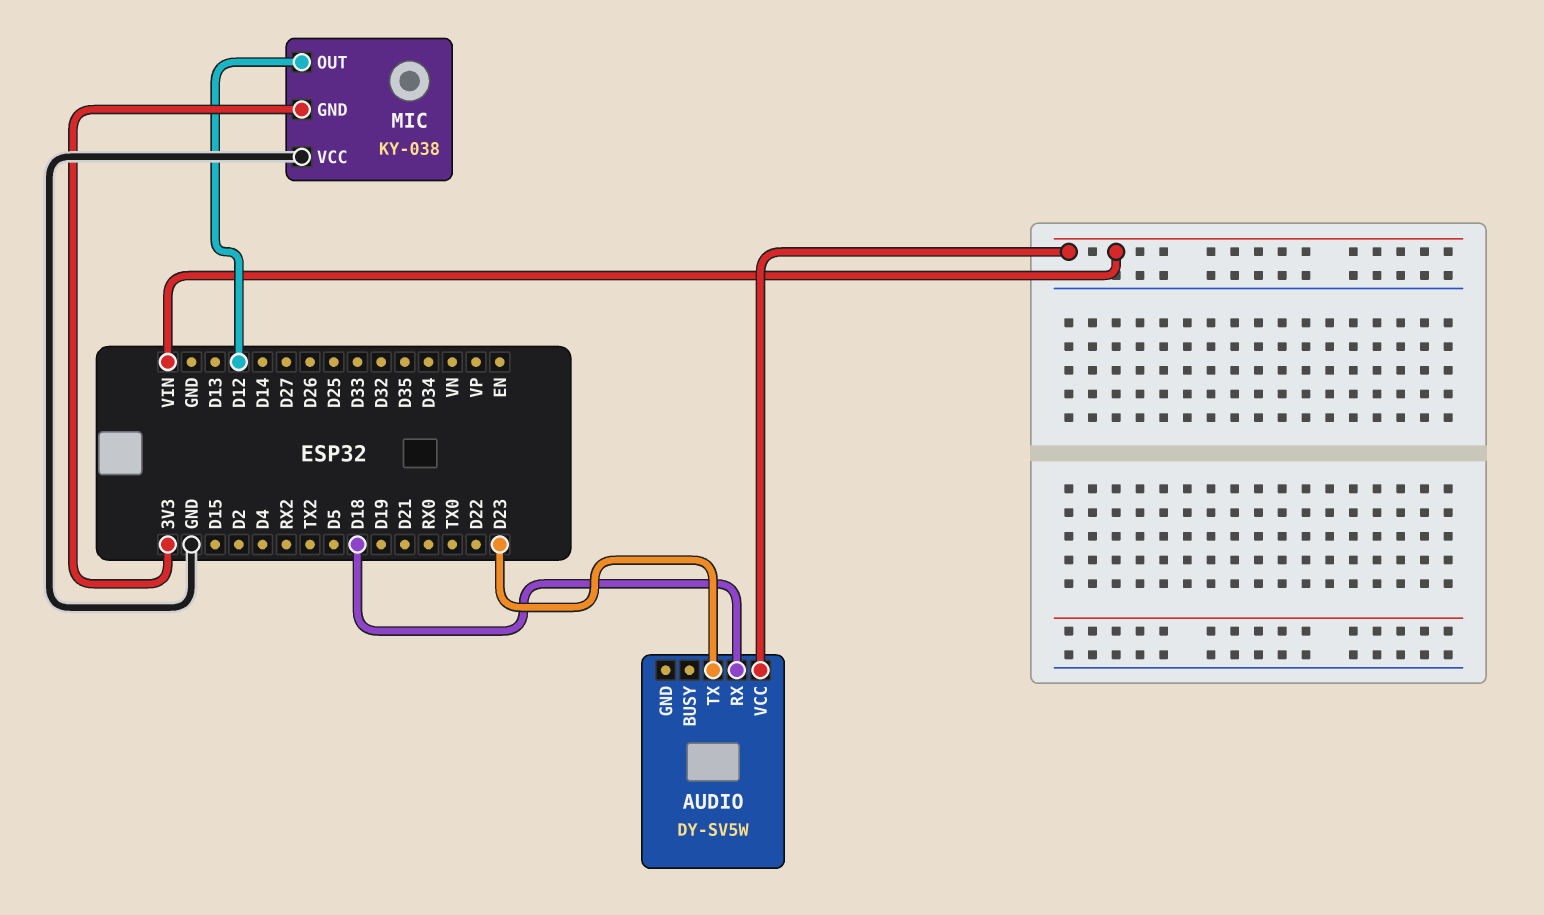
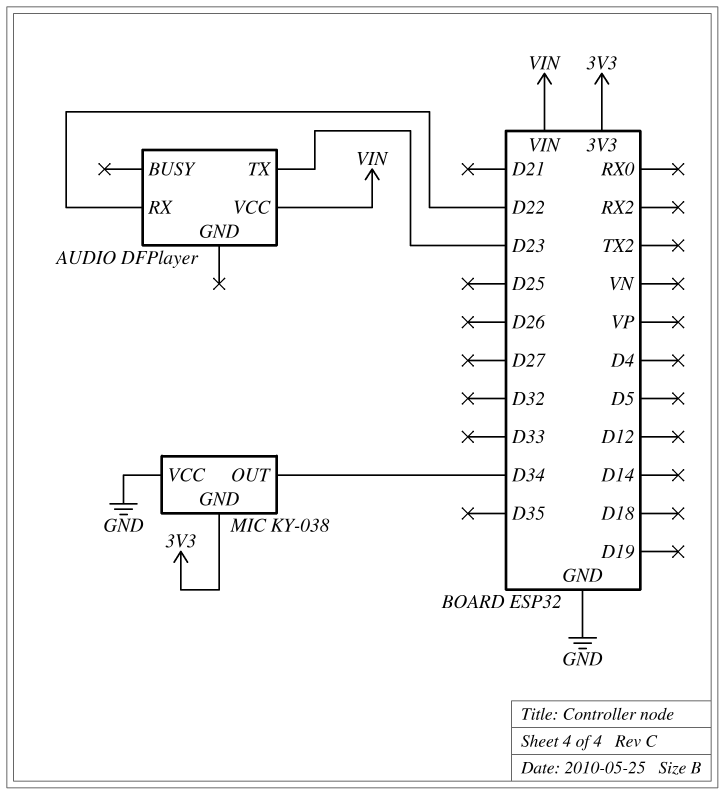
AUDIO: DY-SV5W -> DFPlayer
AUDIO pin RX: D18 -> D22
MIC pin OUT: D12 -> D34

